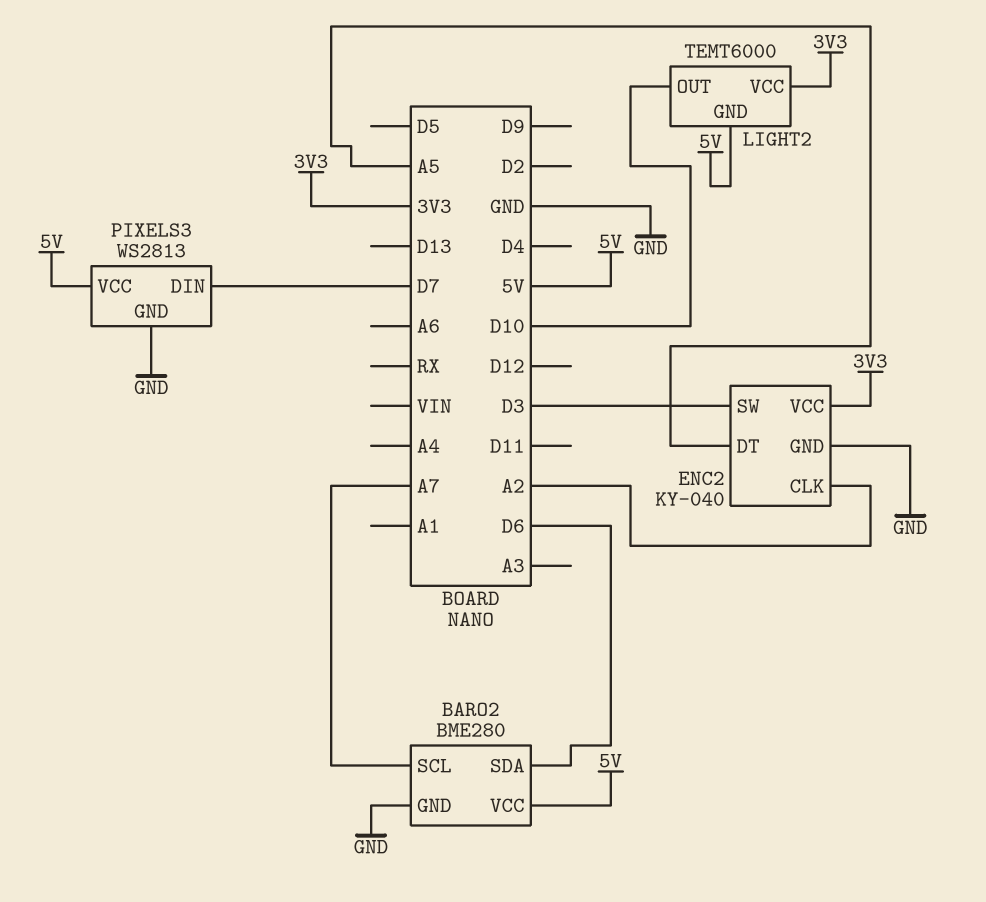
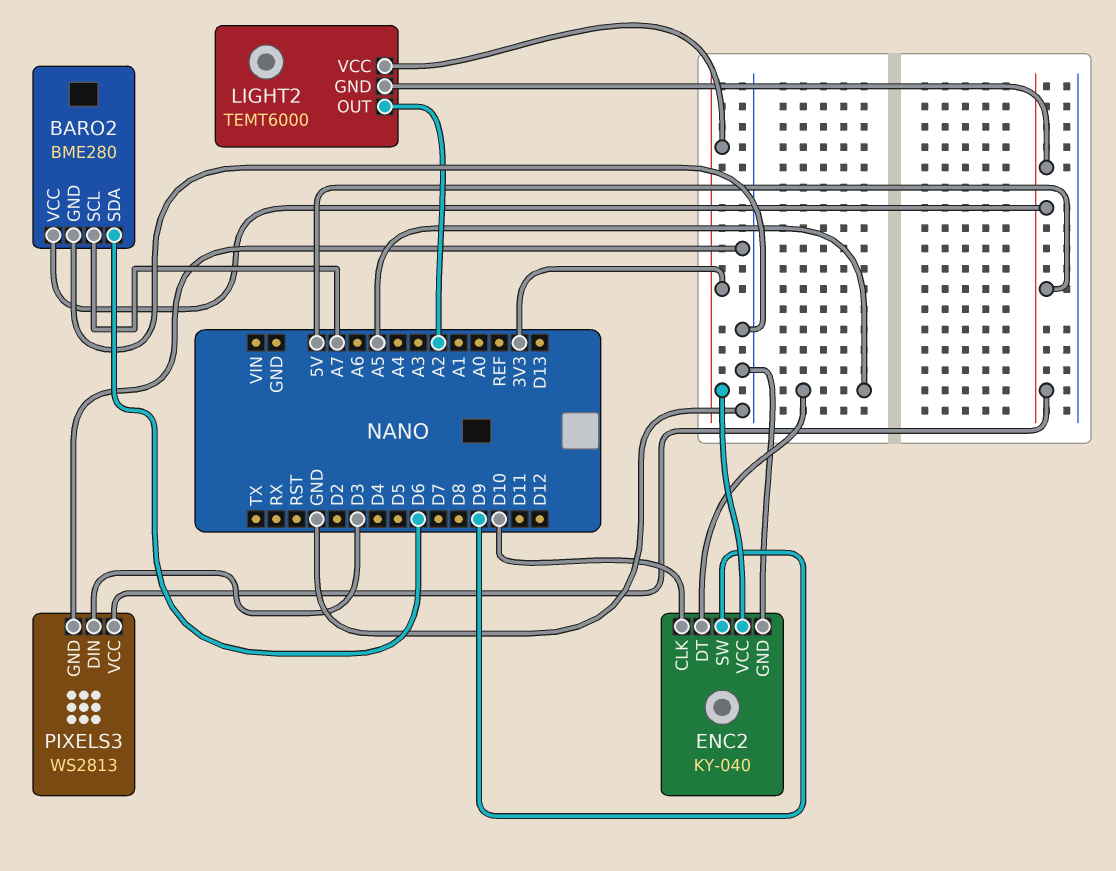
ENC2 pin CLK: A2 -> D10
ENC2 pin SW: D3 -> D9
LIGHT2 pin OUT: D10 -> A2
PIXELS3 pin DIN: D7 -> D3

